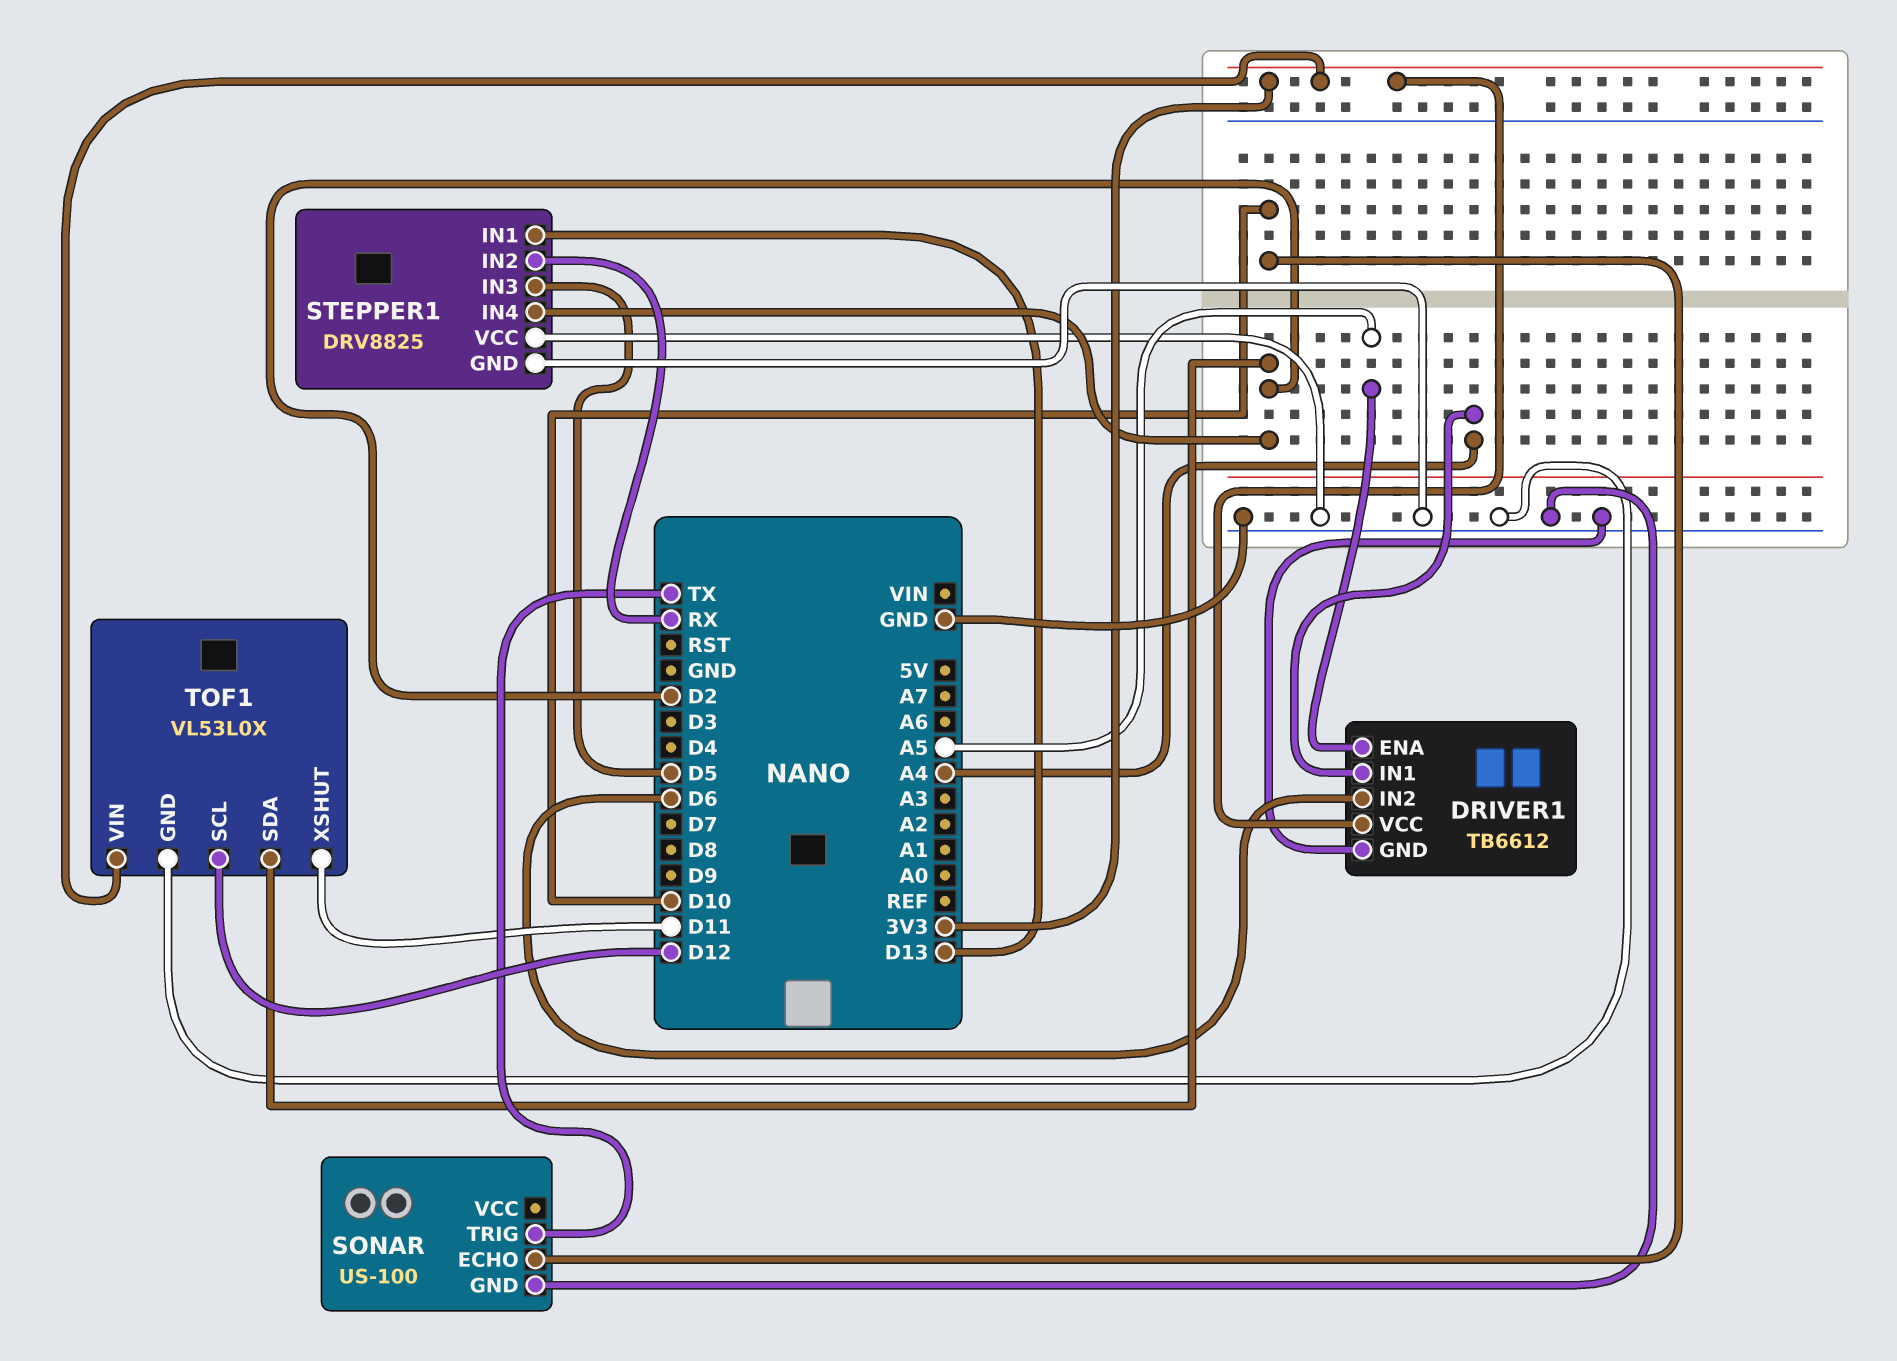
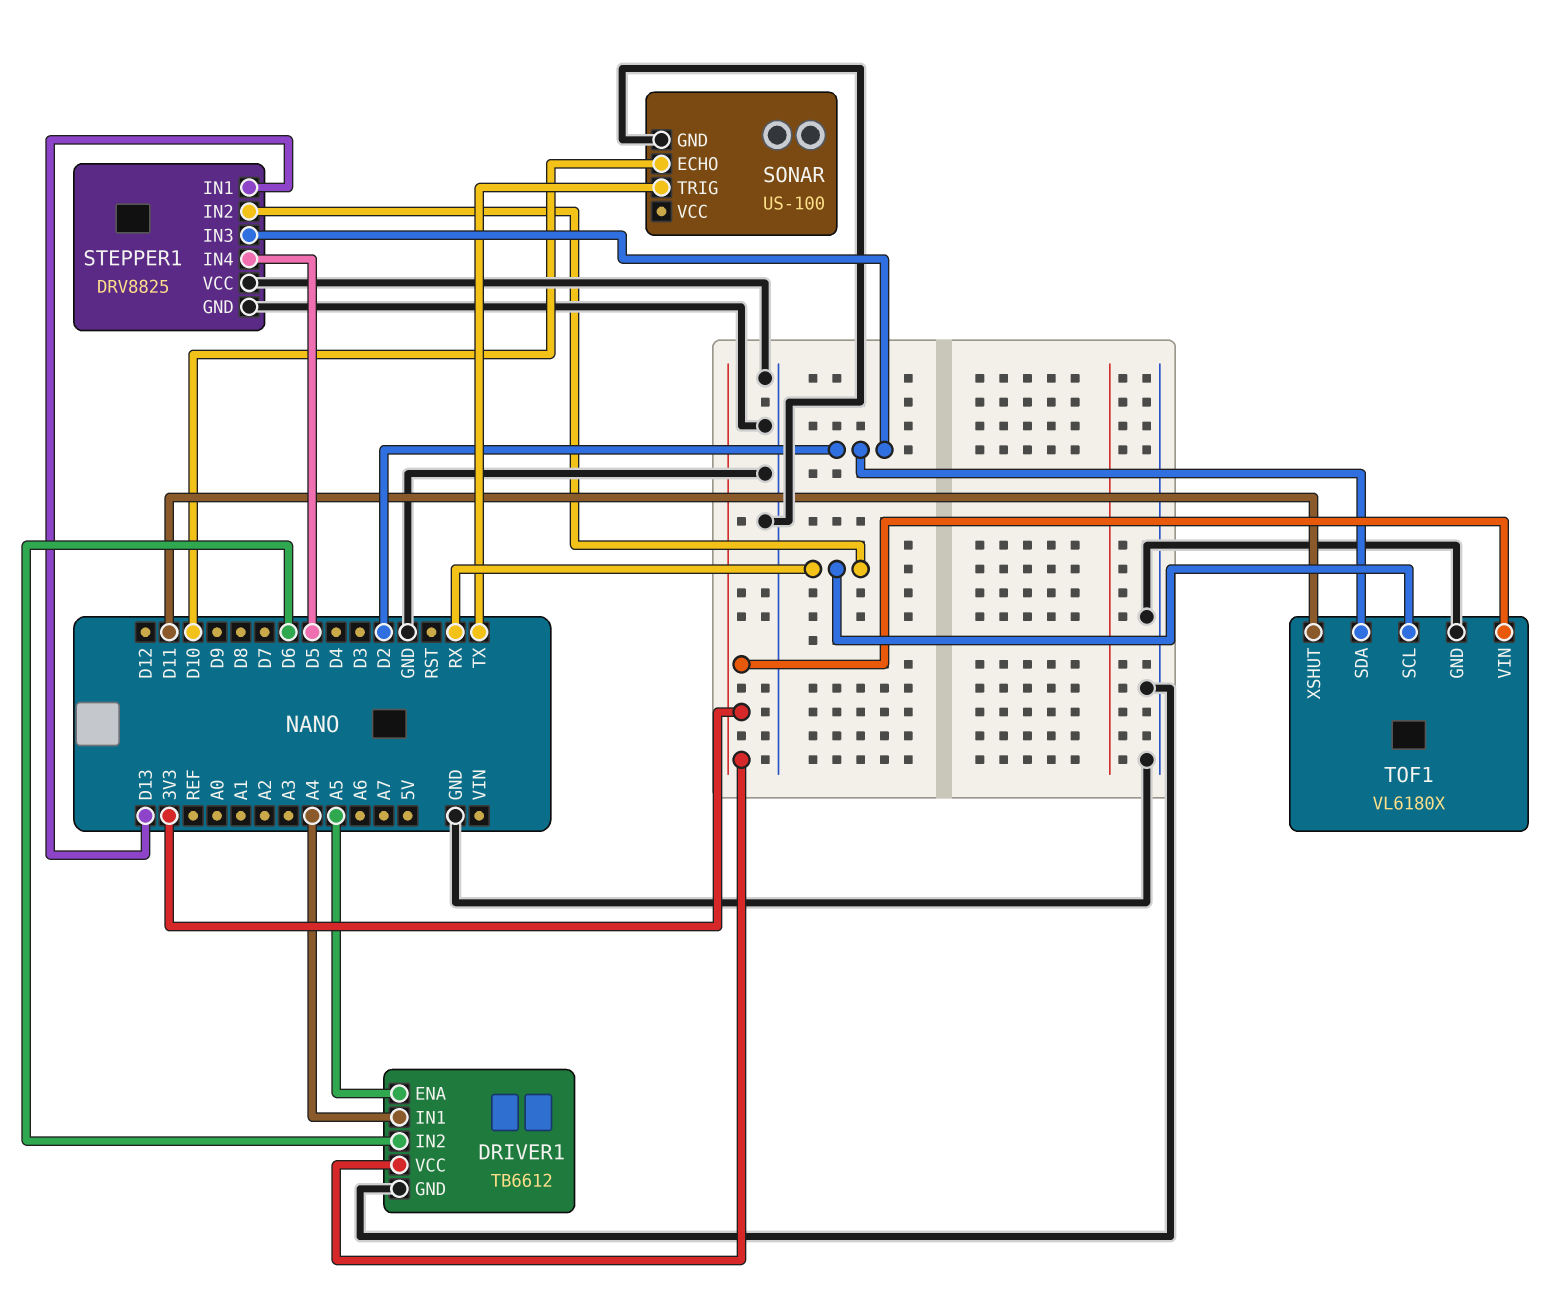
STEPPER1 pin IN3: D5 -> D2
STEPPER1 pin IN4: D2 -> D5
TOF1: VL53L0X -> VL6180X
TOF1 pin SCL: D12 -> RX

